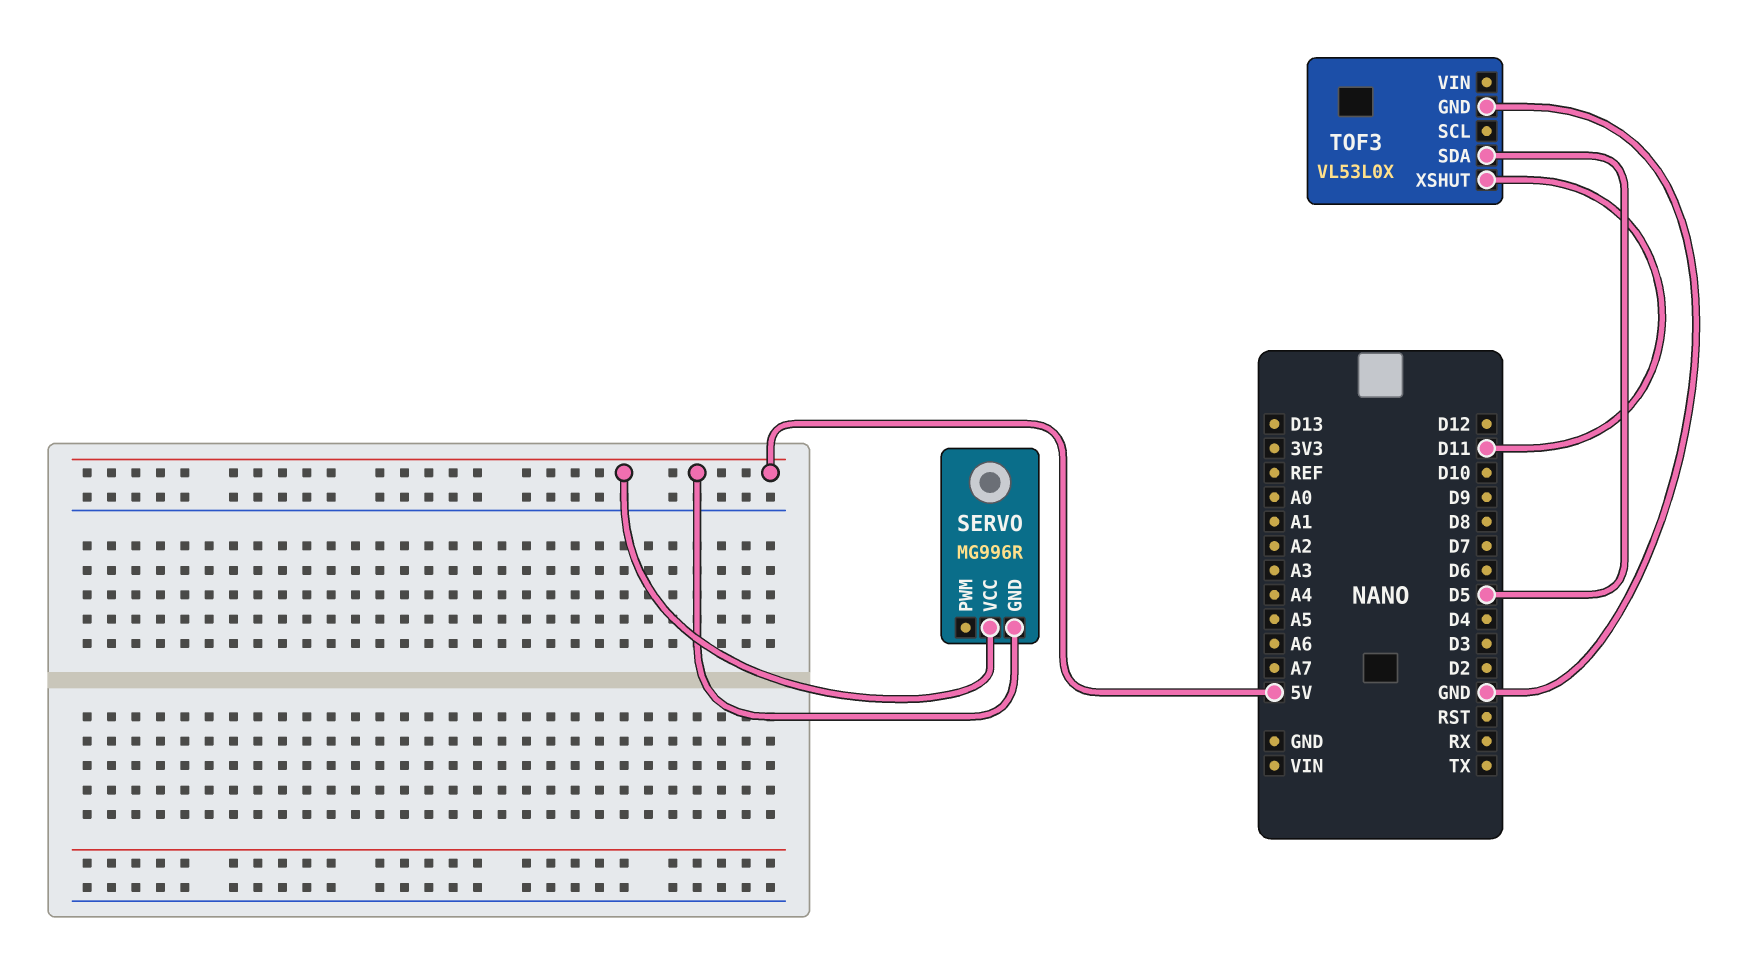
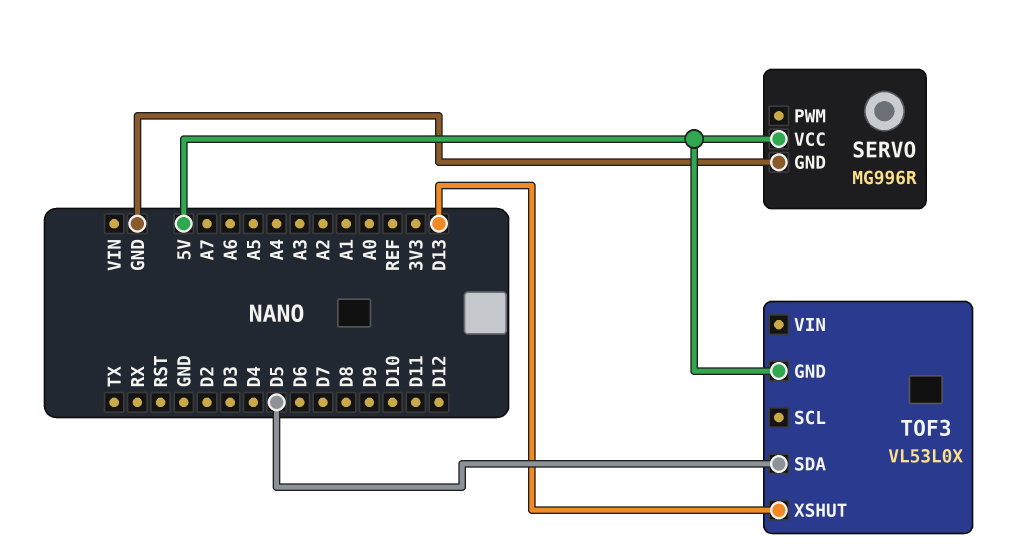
SERVO pin GND: 5V -> GND
TOF3 pin GND: GND -> 5V
TOF3 pin XSHUT: D11 -> D13

